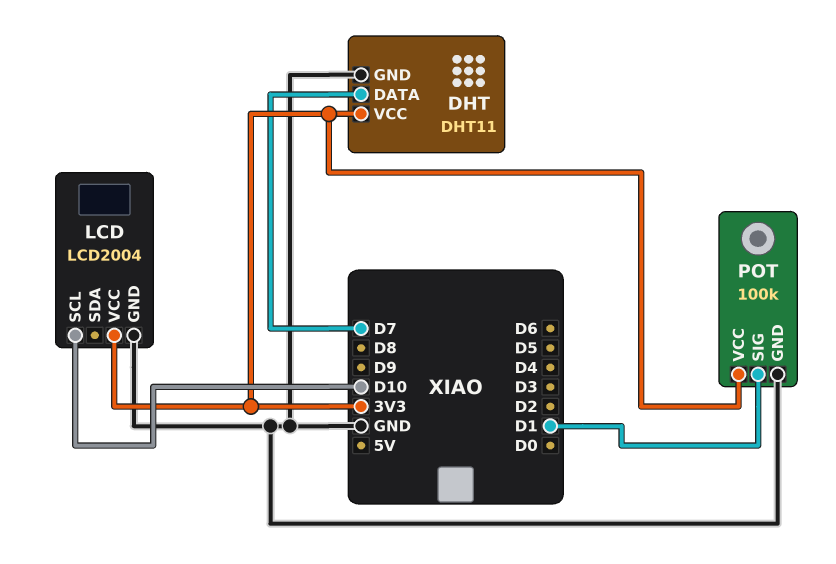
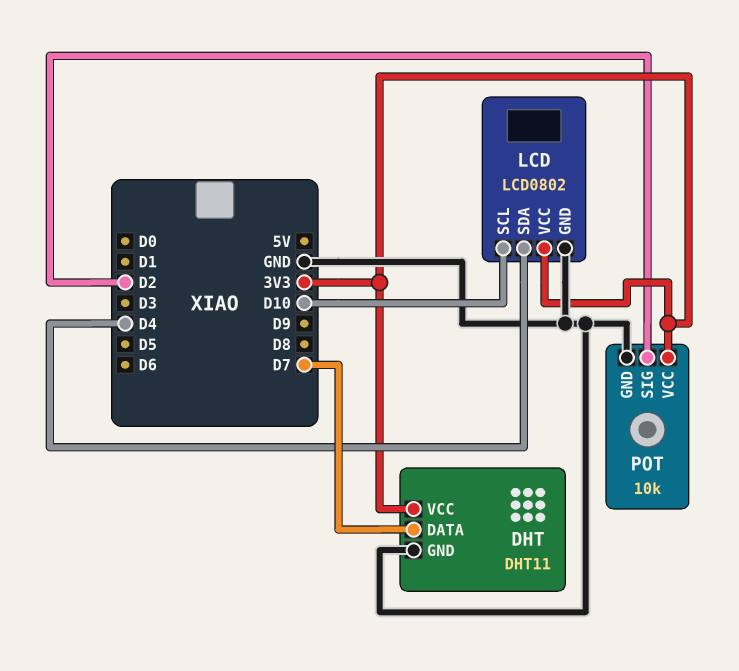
LCD: LCD2004 -> LCD0802
LCD pin SDA: none -> D4
POT: 100k -> 10k
POT pin SIG: D1 -> D2

